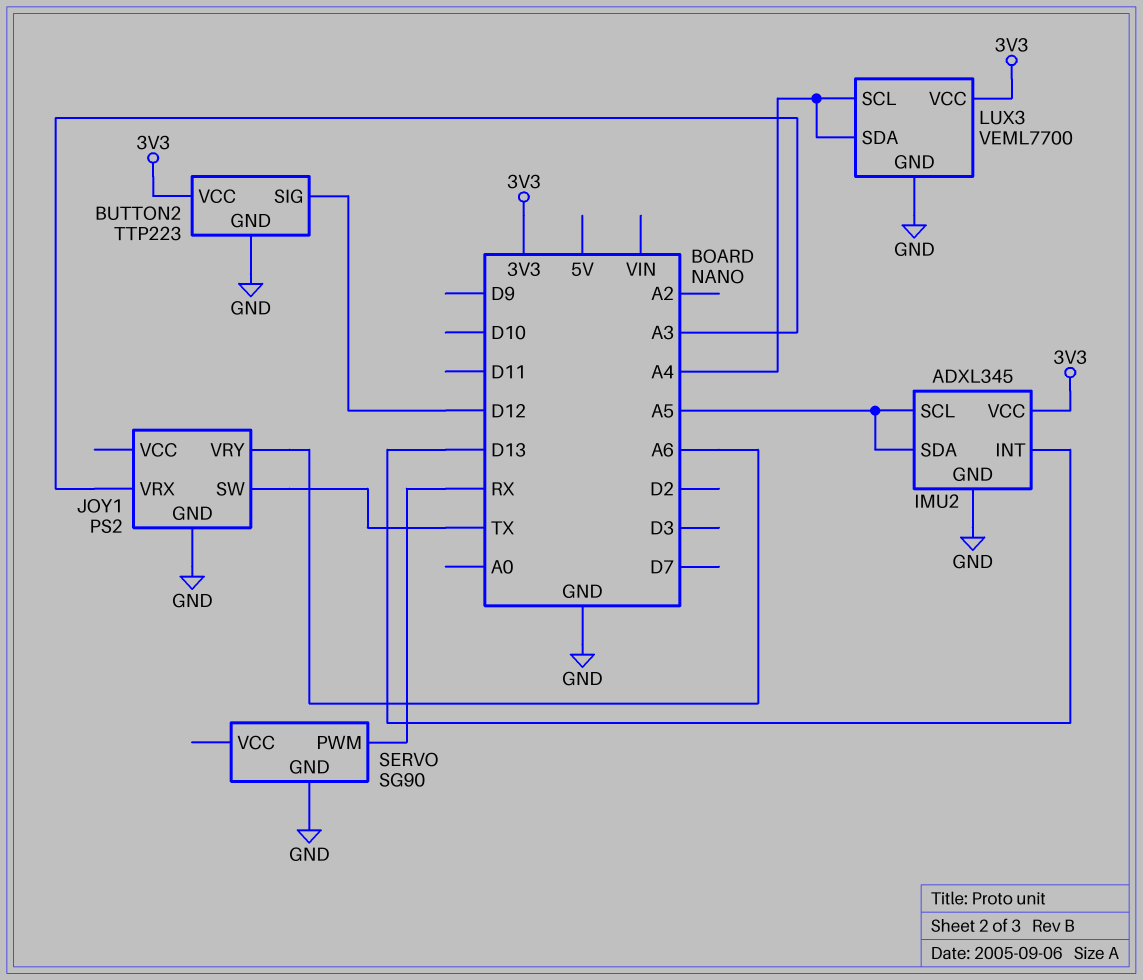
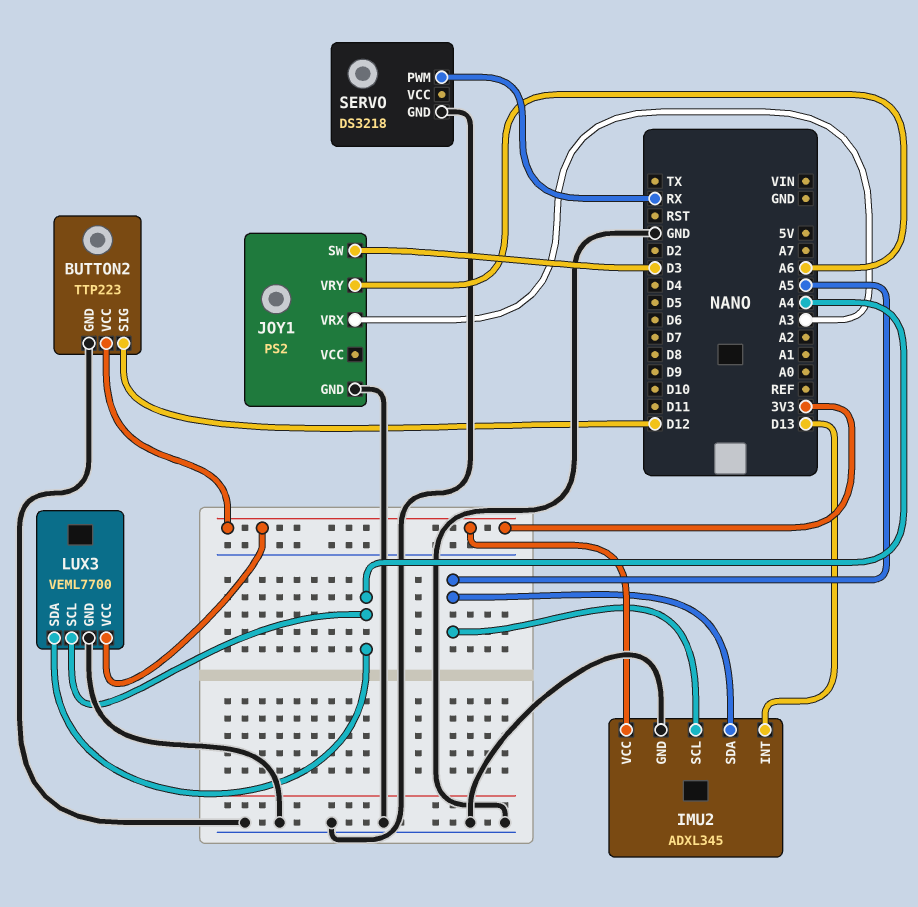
JOY1 pin SW: TX -> D3
SERVO: SG90 -> DS3218

